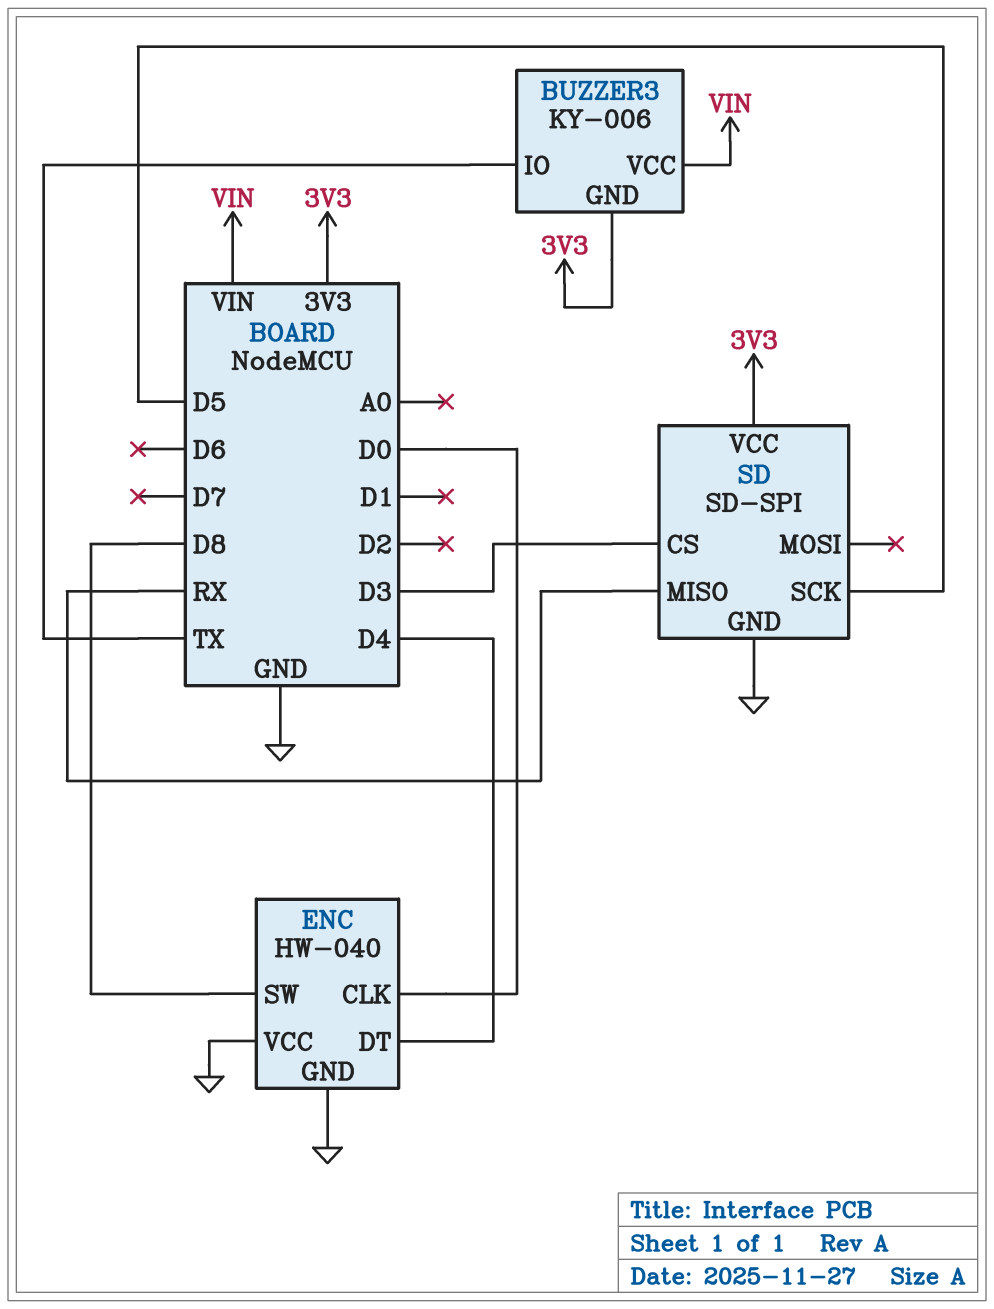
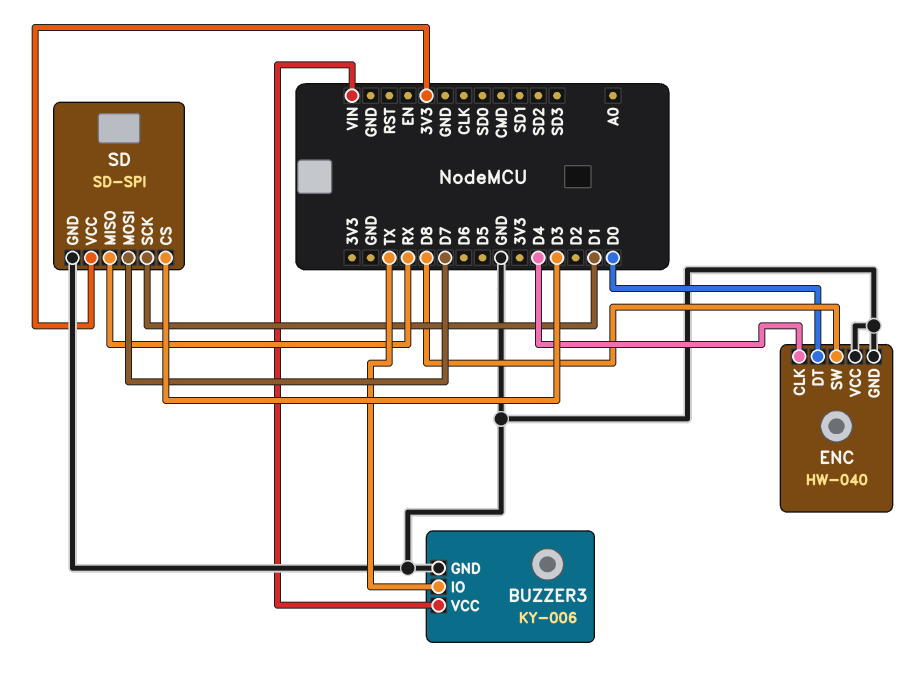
BUZZER3 pin GND: 3V3 -> GND
ENC pin CLK: D0 -> D4
ENC pin DT: D4 -> D0
SD pin MOSI: none -> D7
SD pin SCK: D5 -> D1

